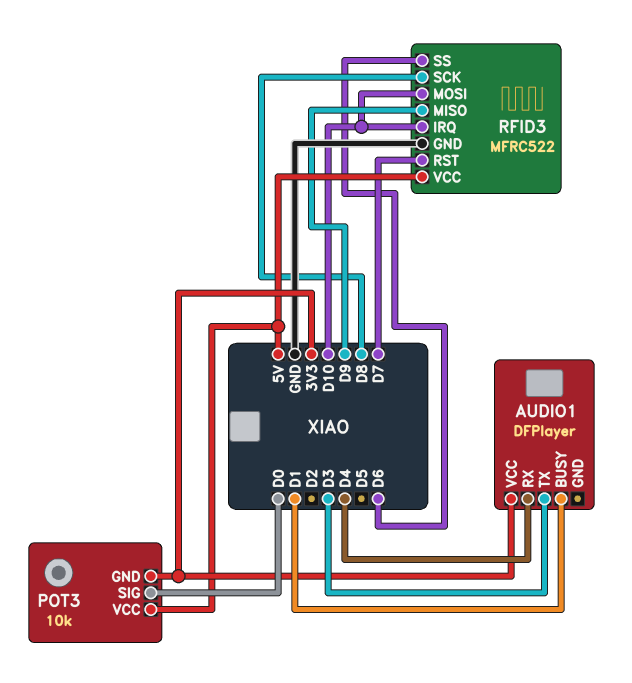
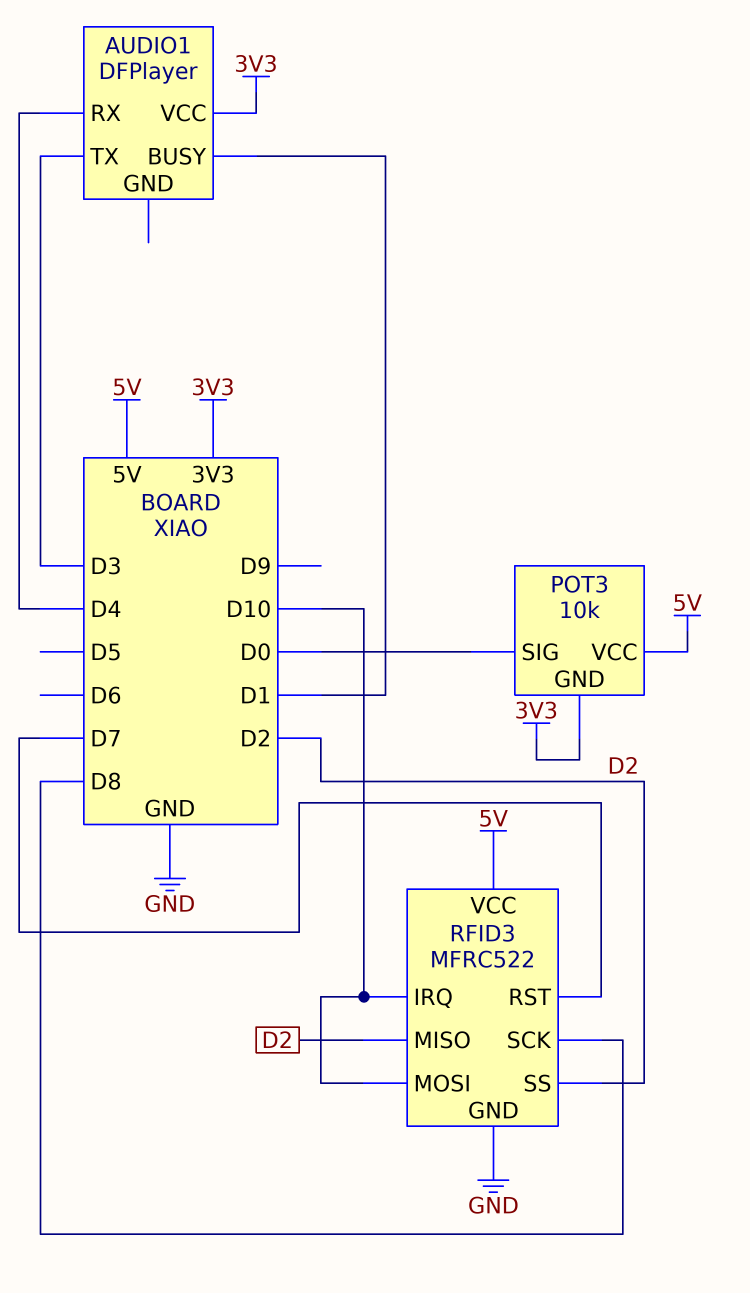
RFID3 pin MISO: D9 -> D2
RFID3 pin SS: D6 -> D2

